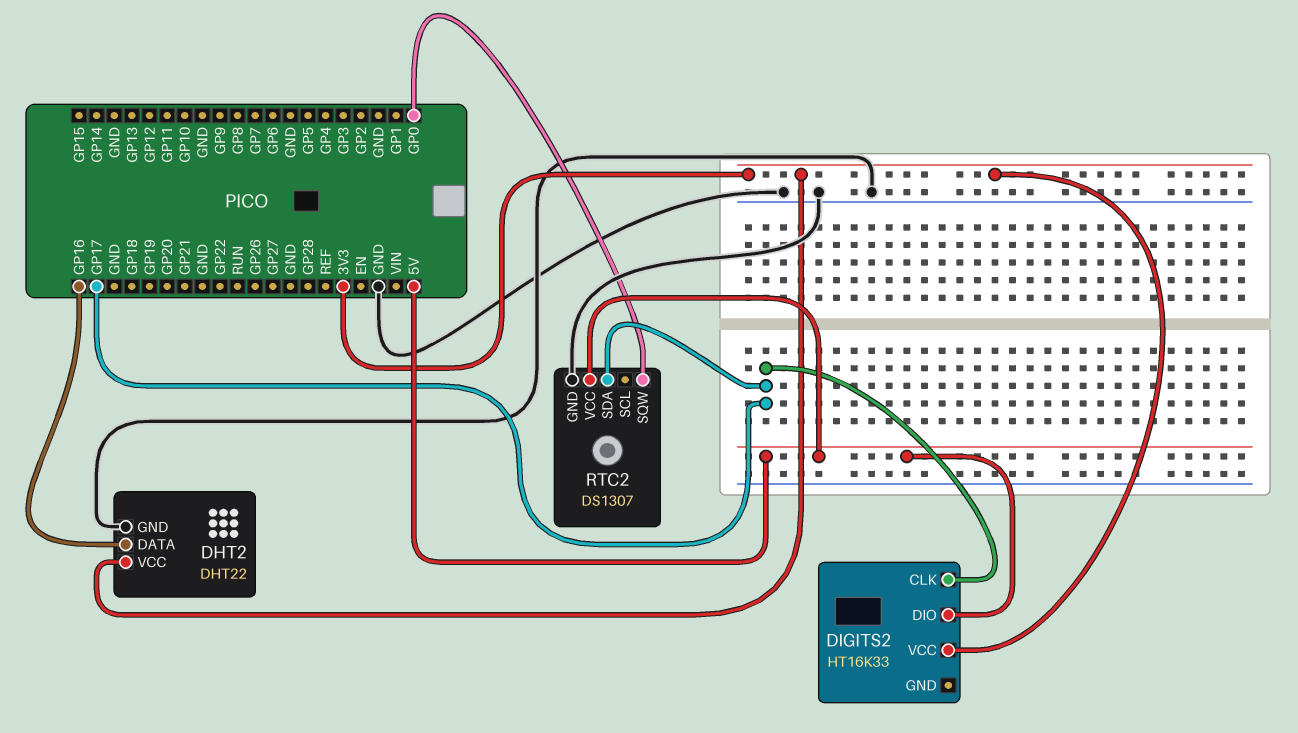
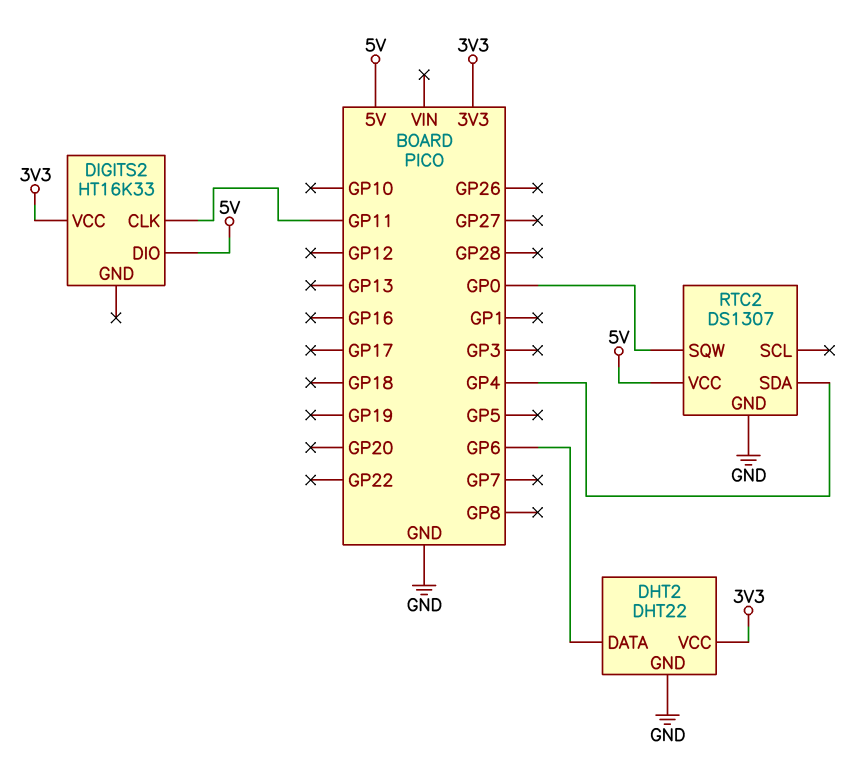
DHT2 pin DATA: GP16 -> GP6
DIGITS2 pin CLK: GP17 -> GP11
RTC2 pin SDA: GP17 -> GP4

